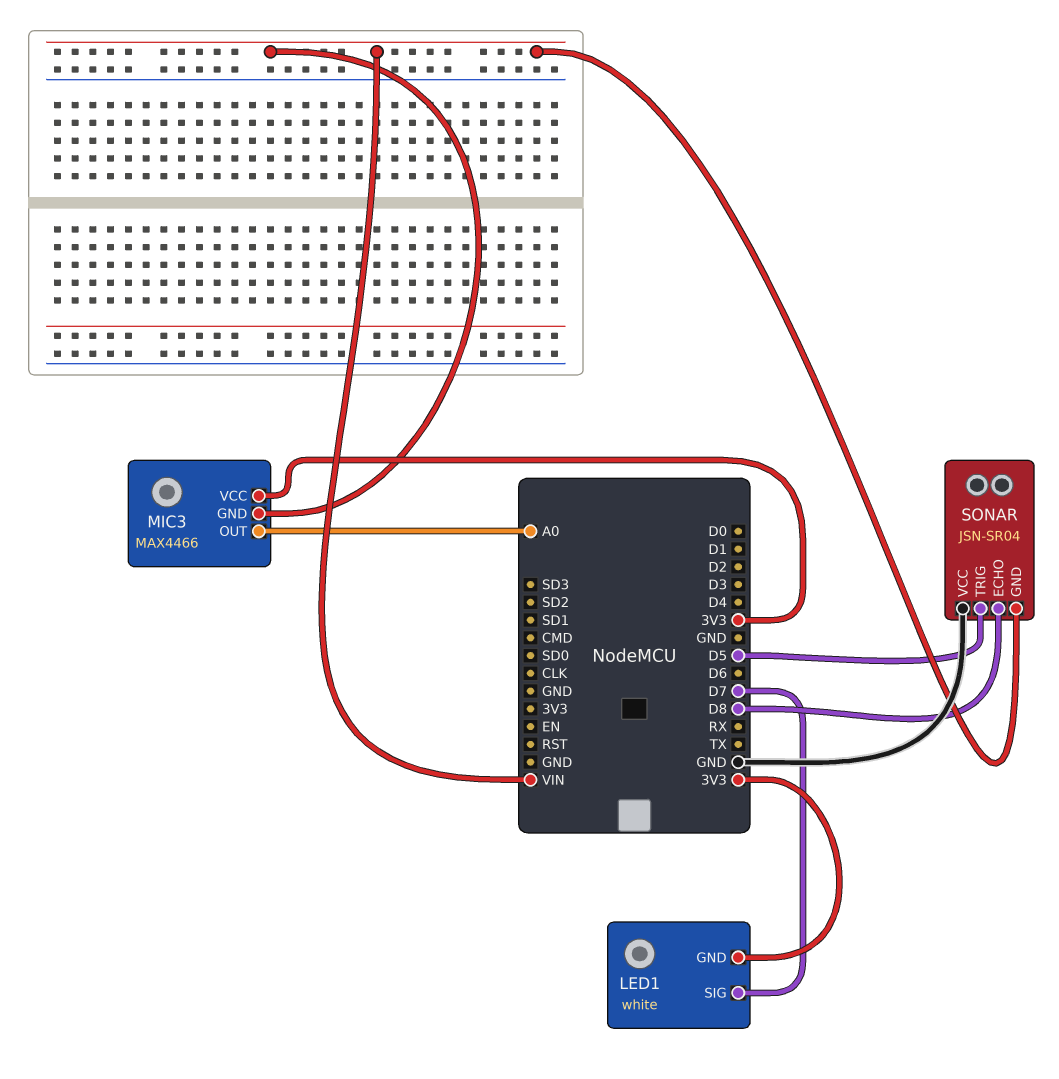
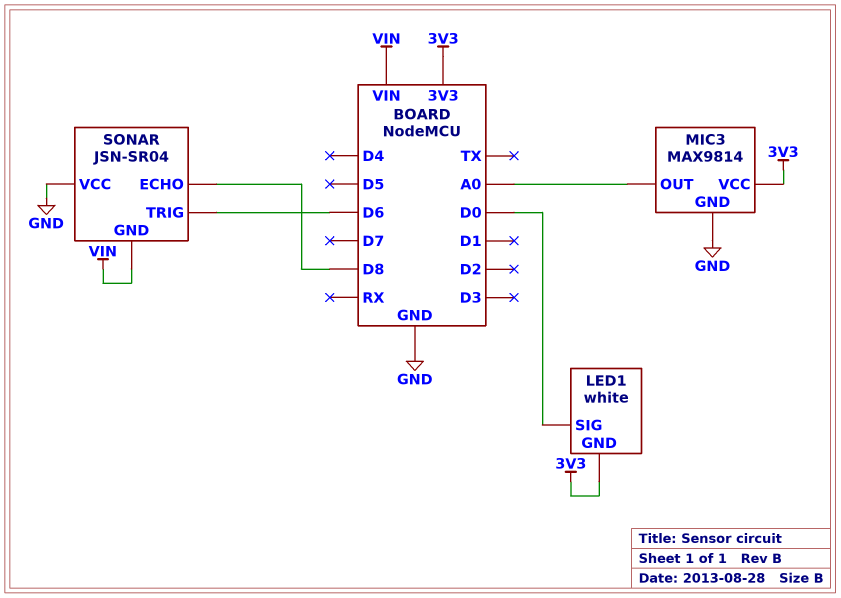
LED1 pin SIG: D7 -> D0
MIC3: MAX4466 -> MAX9814
MIC3 pin GND: VIN -> GND
SONAR pin TRIG: D5 -> D6

